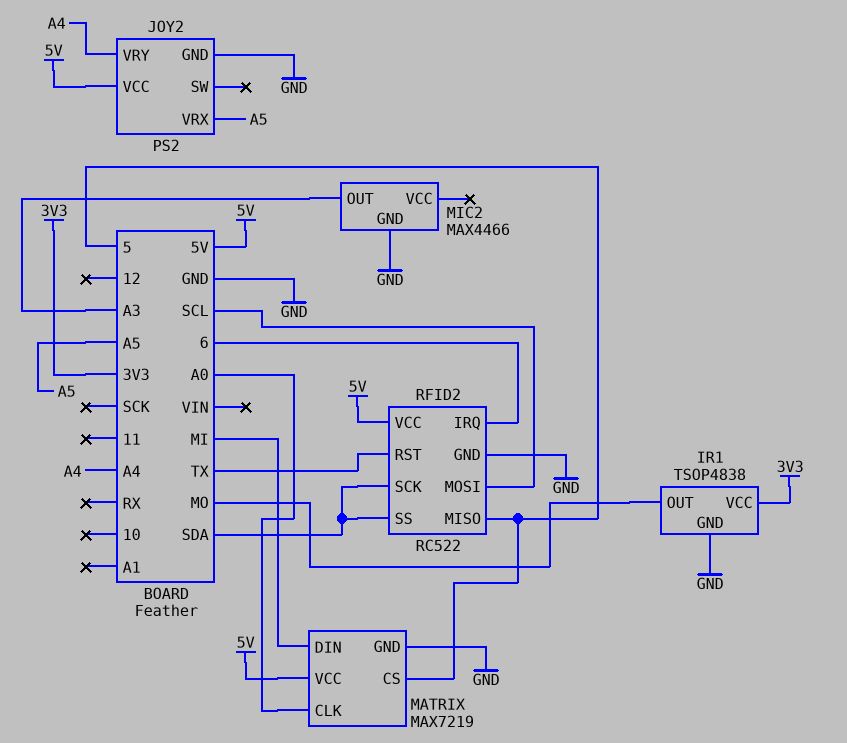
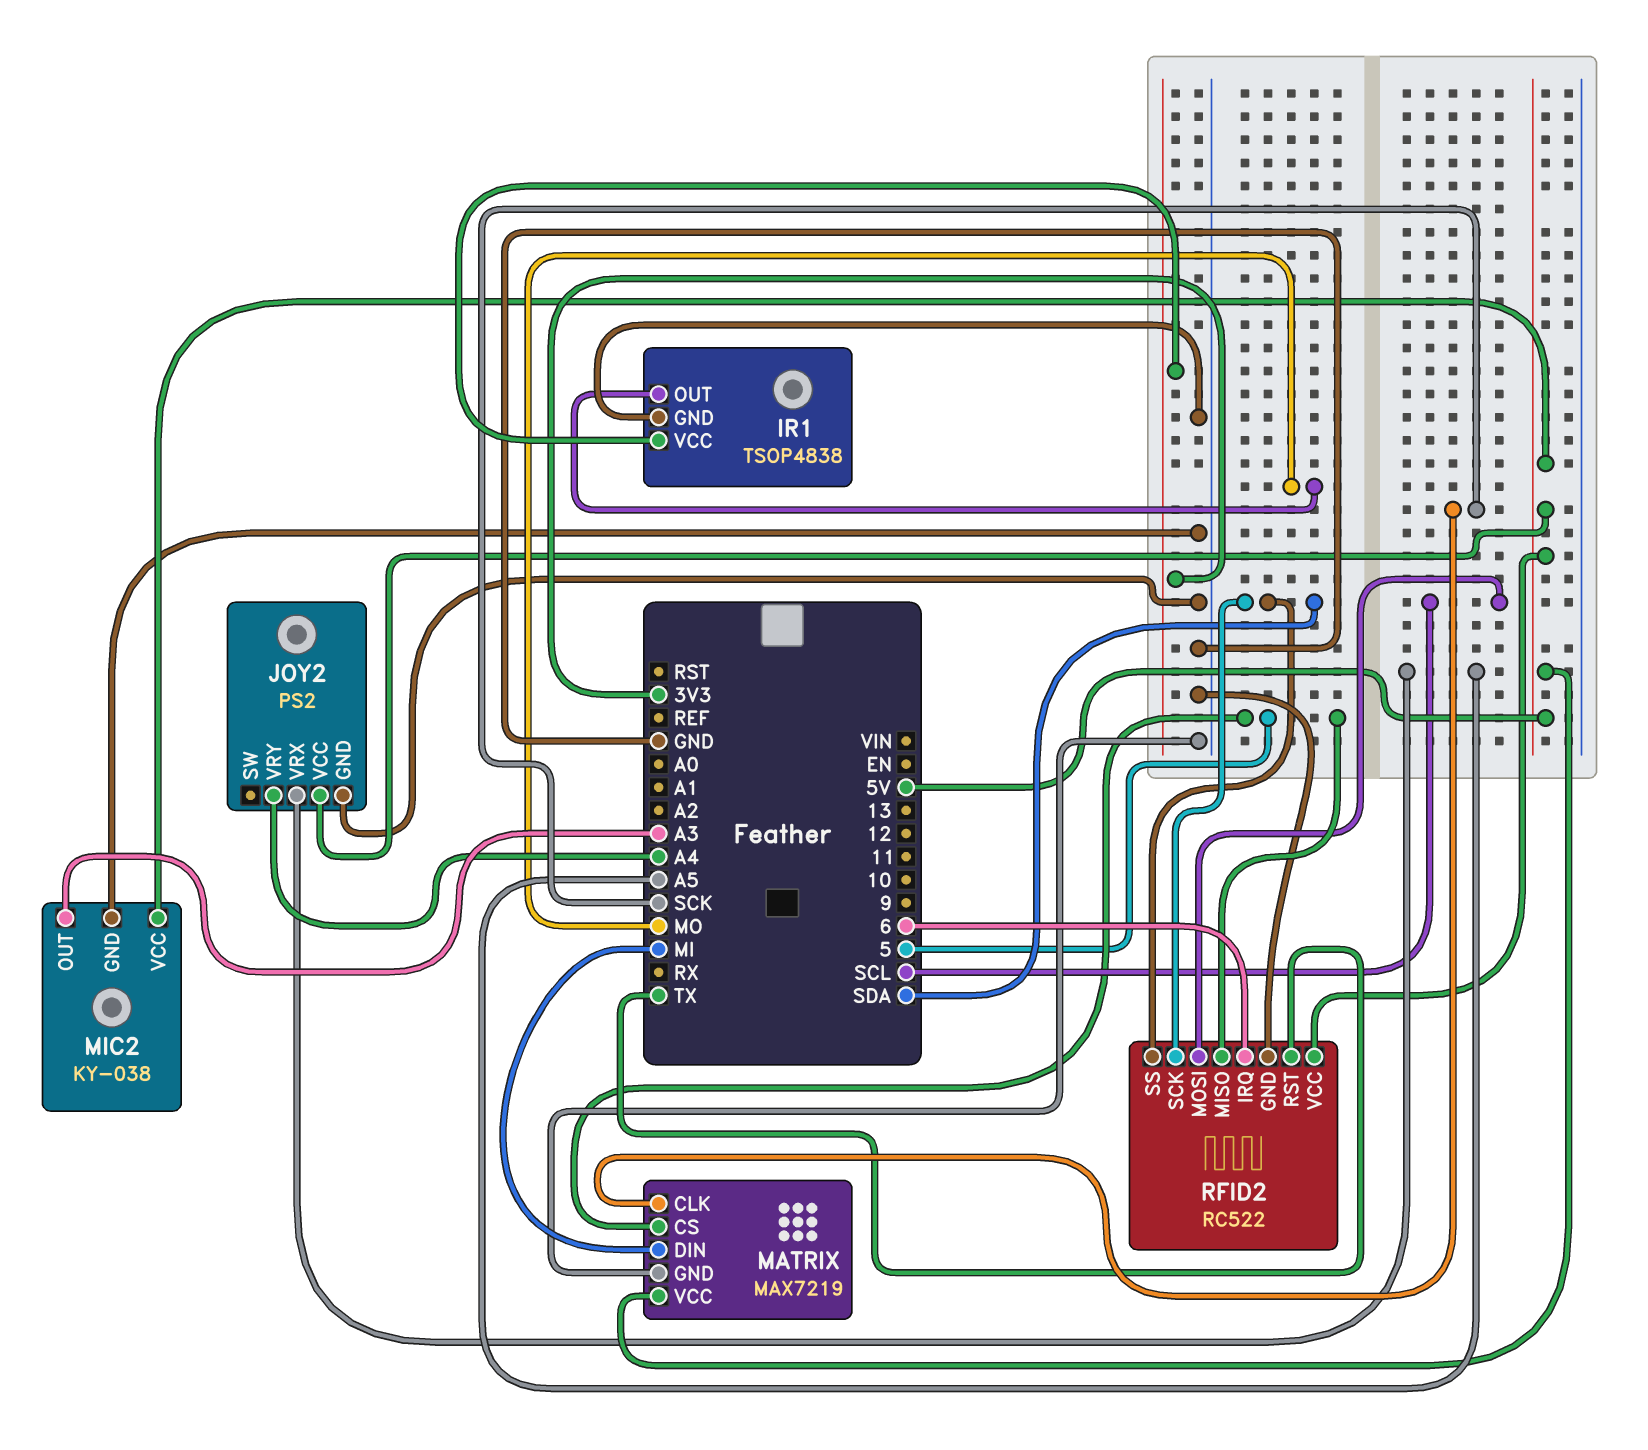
MATRIX pin CLK: A0 -> SCK
MIC2: MAX4466 -> KY-038
MIC2 pin VCC: none -> 5V

